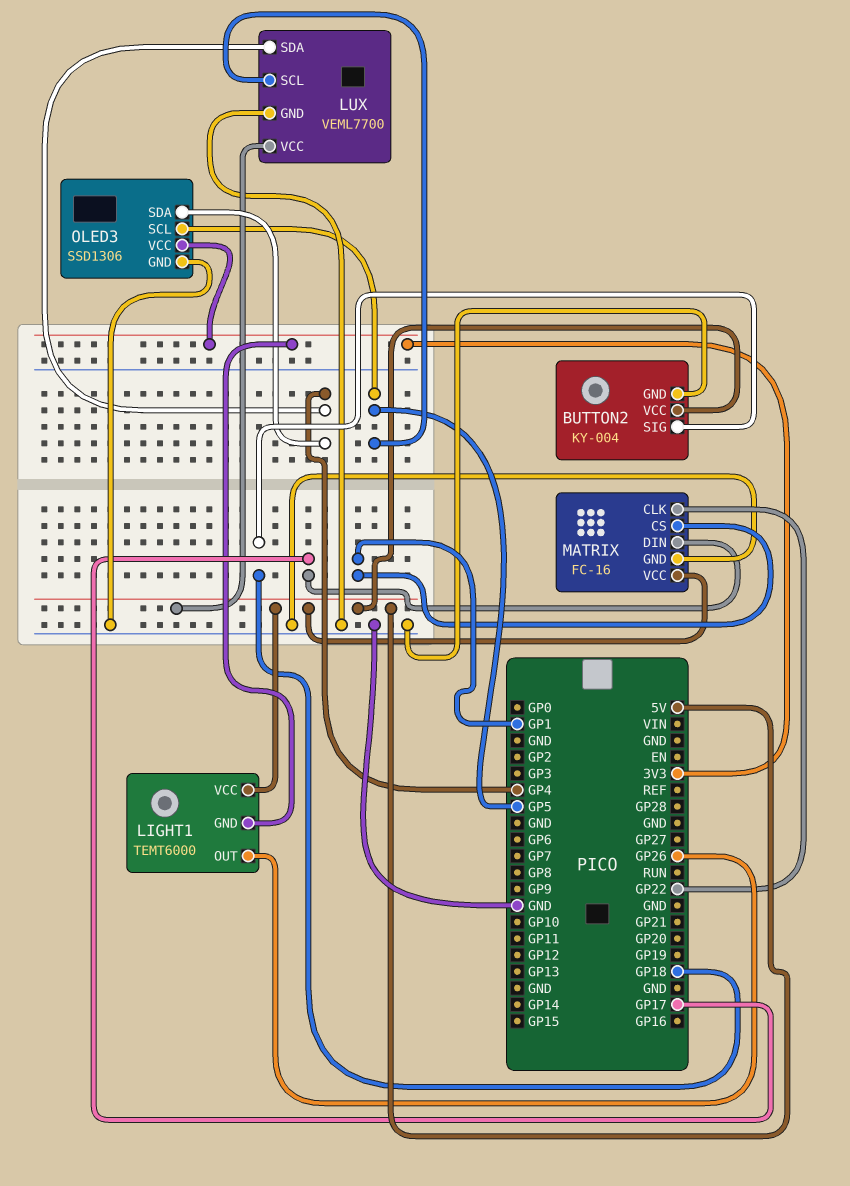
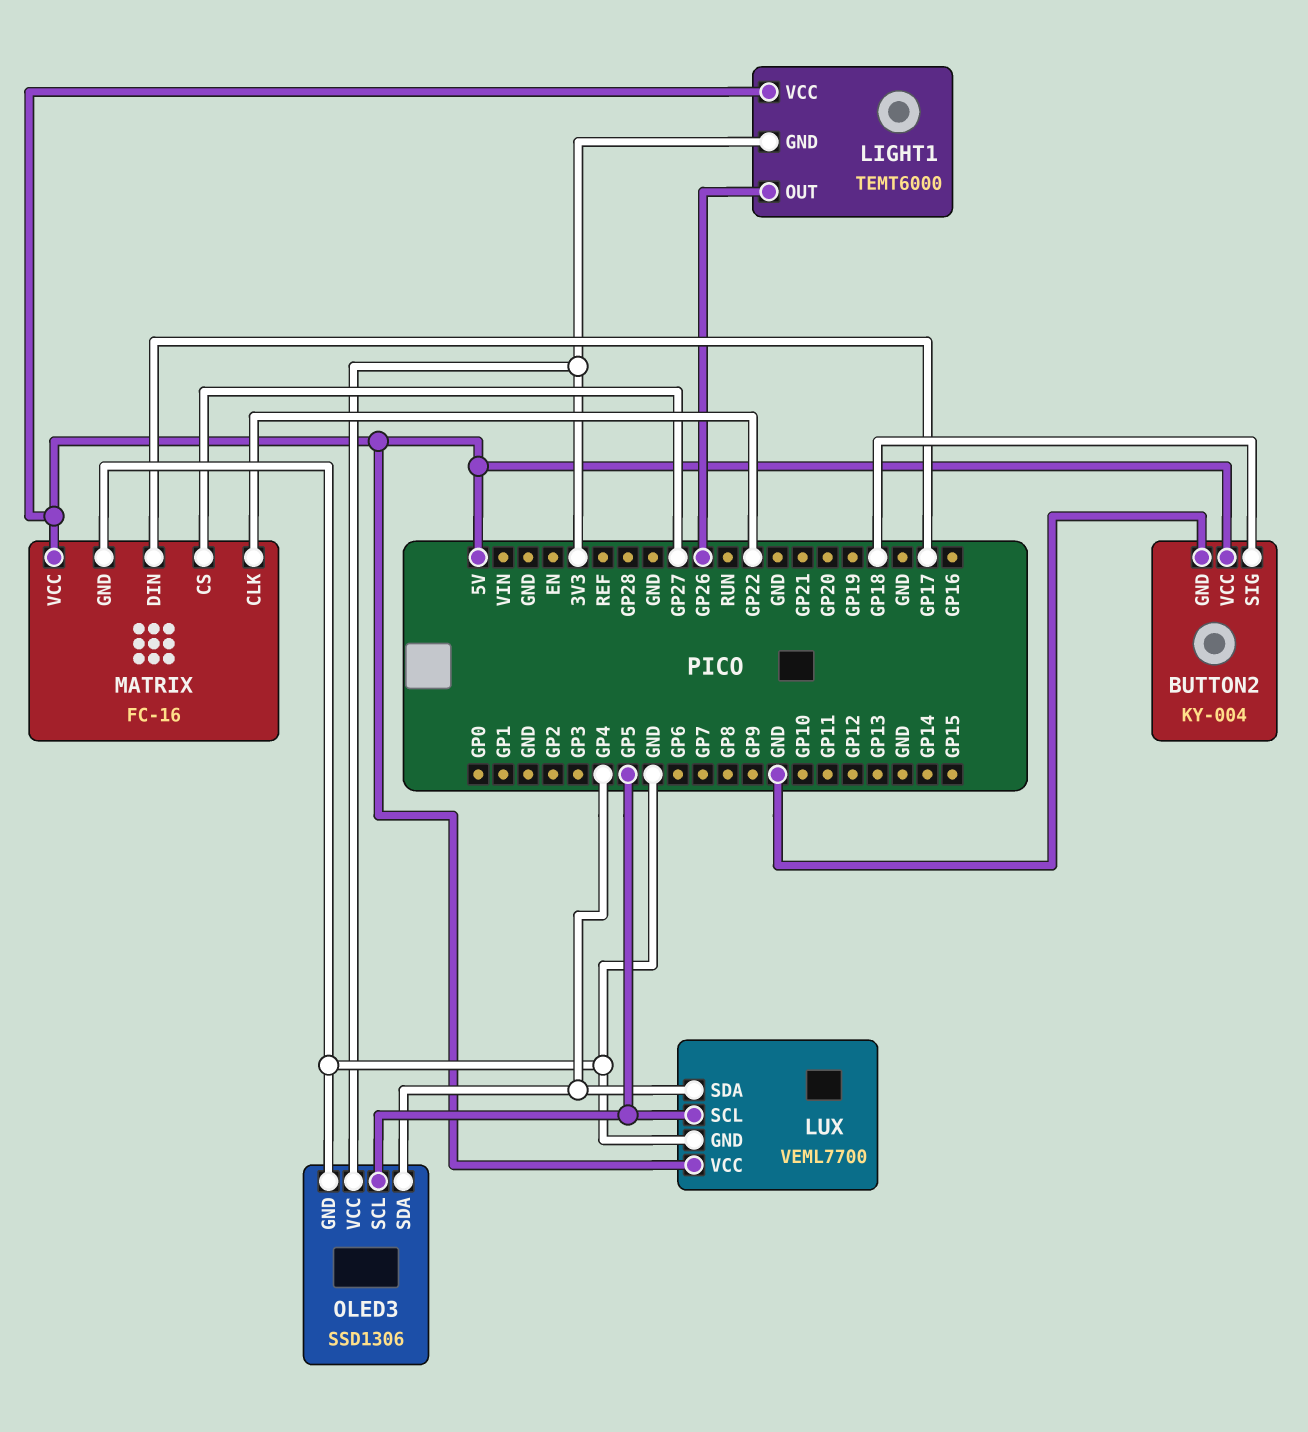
MATRIX pin CS: GP1 -> GP27

